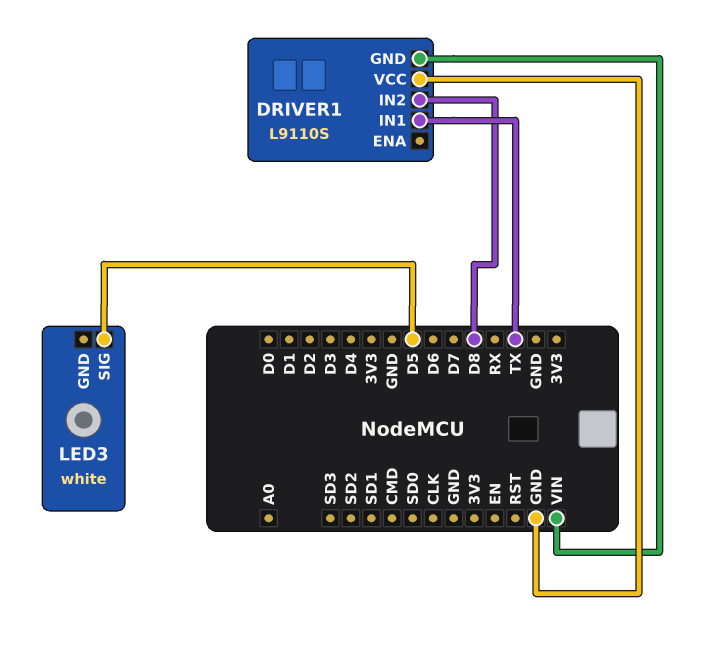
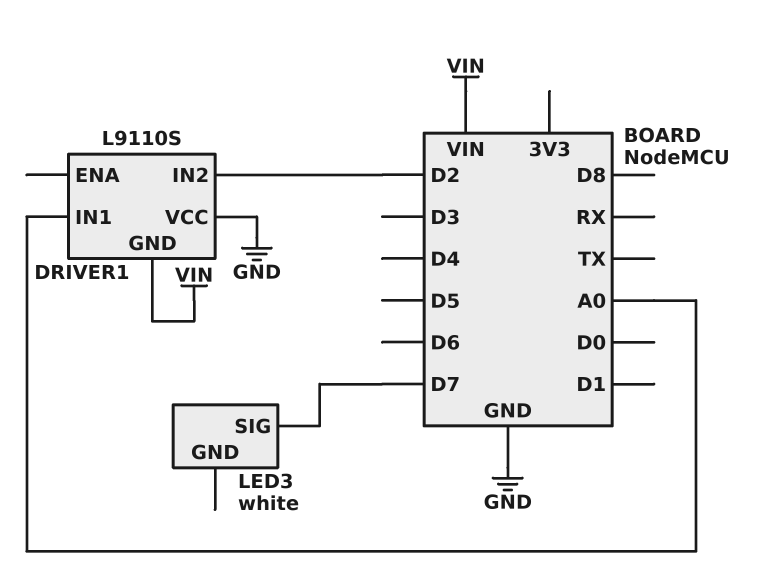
DRIVER1 pin IN1: TX -> A0
DRIVER1 pin IN2: D8 -> D2
LED3 pin SIG: D5 -> D7

